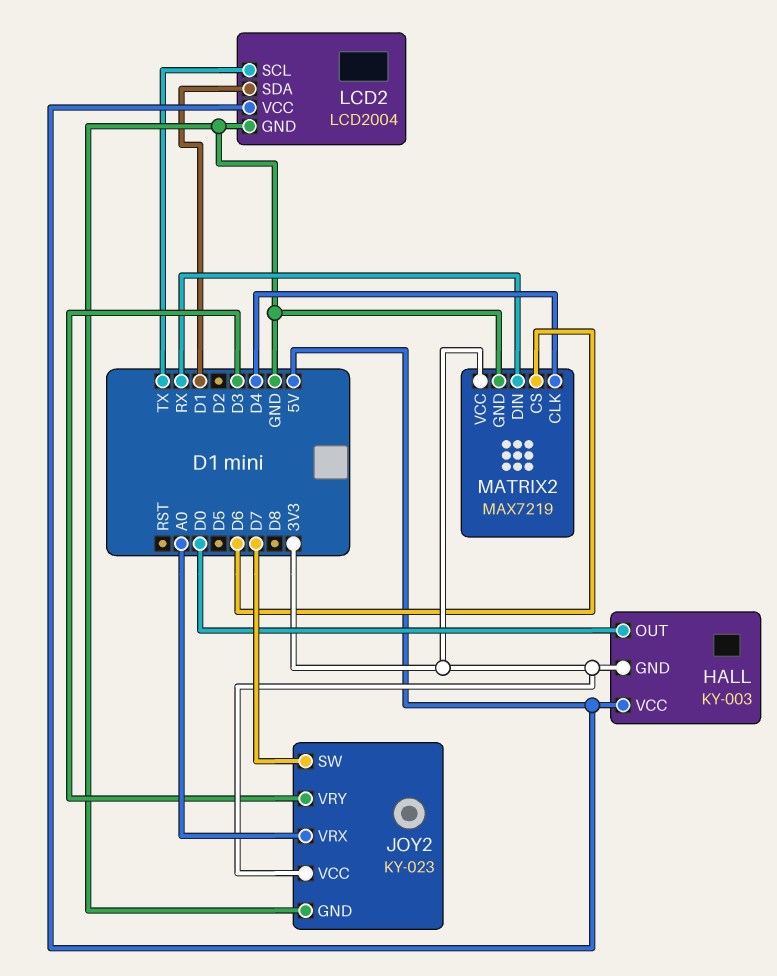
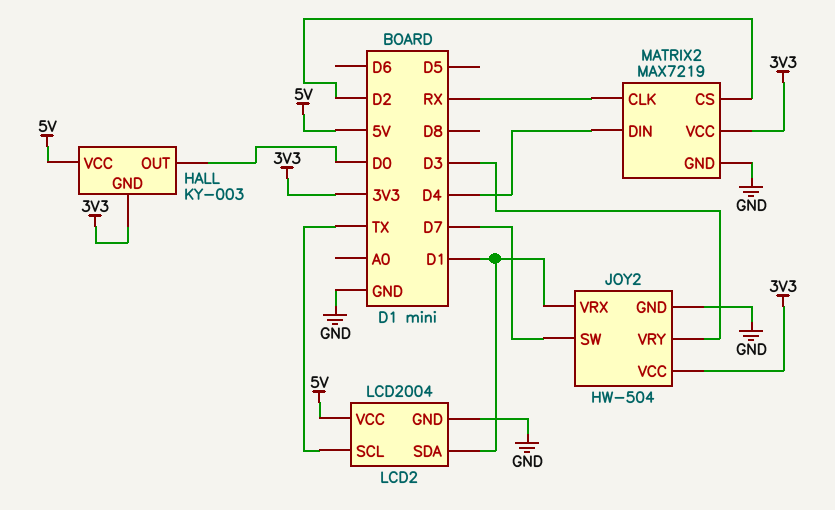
JOY2: KY-023 -> HW-504
JOY2 pin VRX: A0 -> D1
MATRIX2 pin CLK: D4 -> RX
MATRIX2 pin CS: D6 -> D2
MATRIX2 pin DIN: RX -> D4

